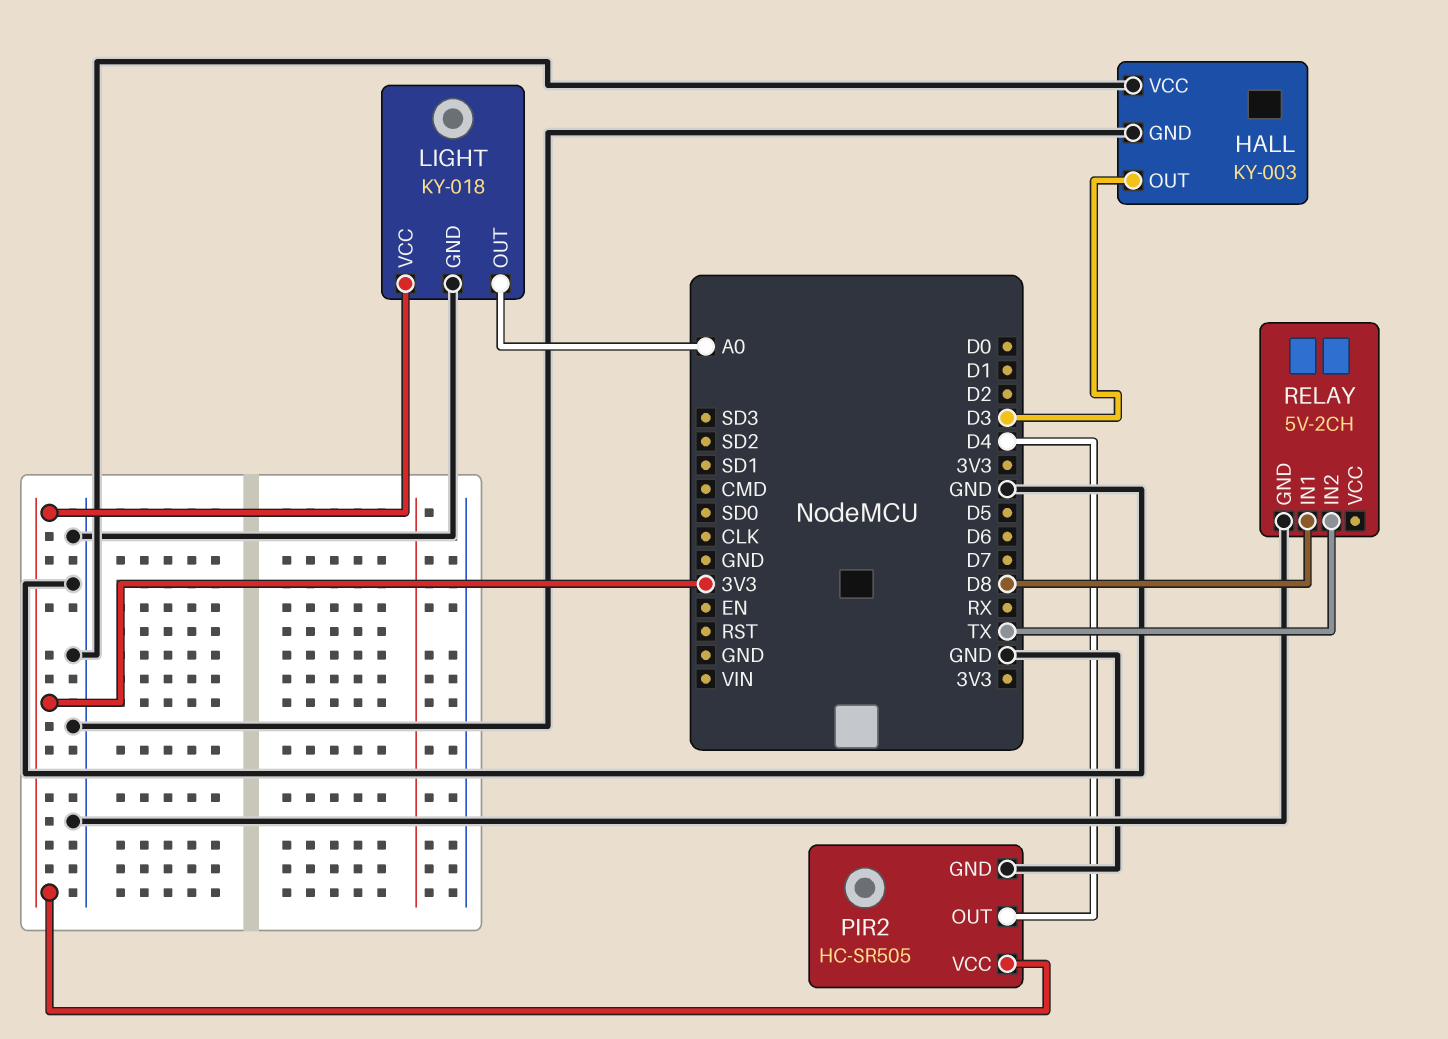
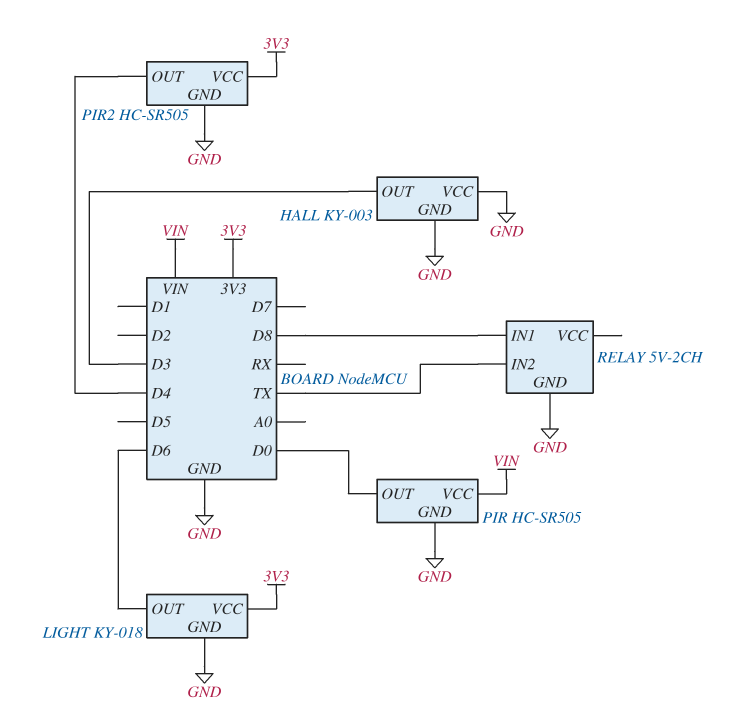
LIGHT pin OUT: A0 -> D6
PIR: none -> HC-SR505
PIR pin GND: none -> GND
PIR pin OUT: none -> D0
PIR pin VCC: none -> VIN

